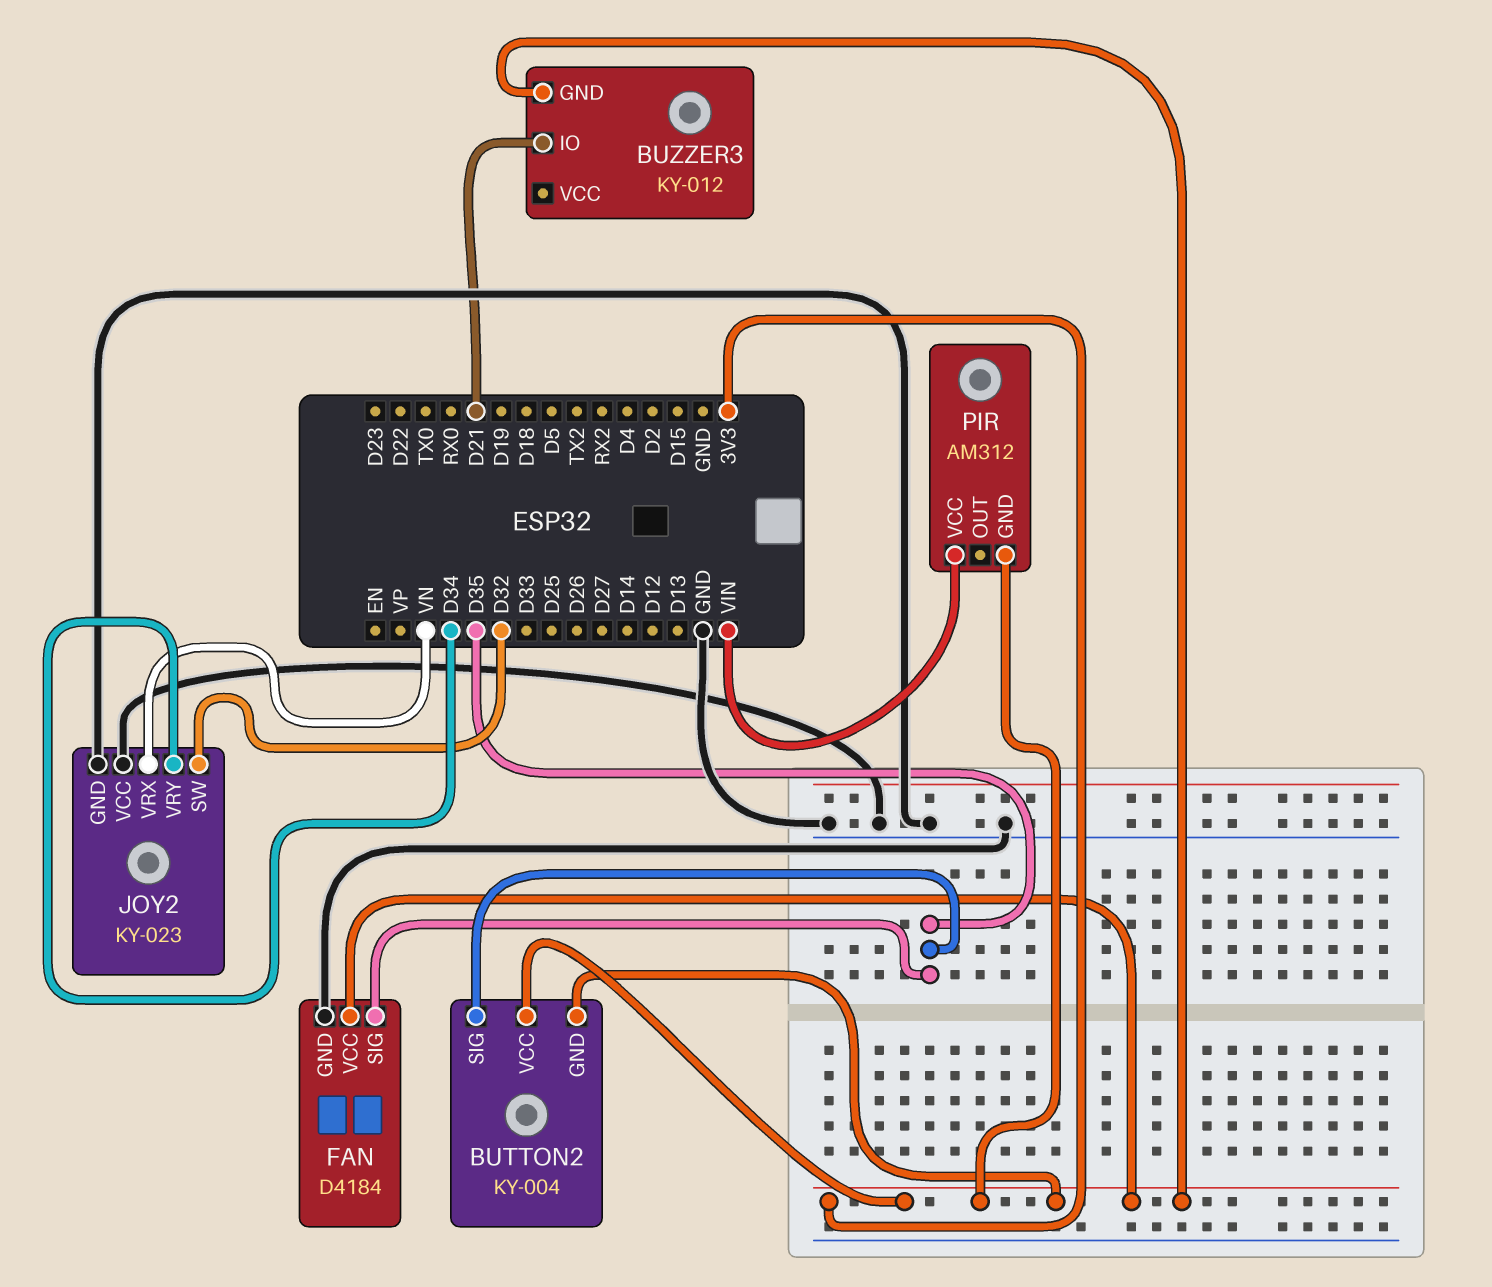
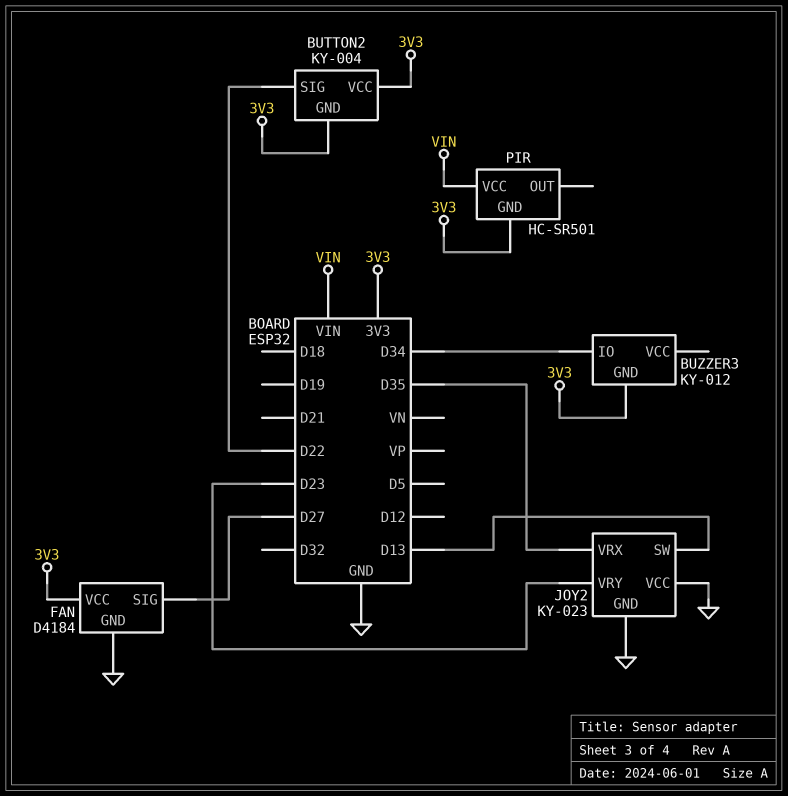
BUTTON2 pin SIG: D35 -> D22
BUZZER3 pin IO: D21 -> D34
FAN pin SIG: D35 -> D27
JOY2 pin SW: D32 -> D13
JOY2 pin VRX: VN -> D35
JOY2 pin VRY: D34 -> D23
PIR: AM312 -> HC-SR501

